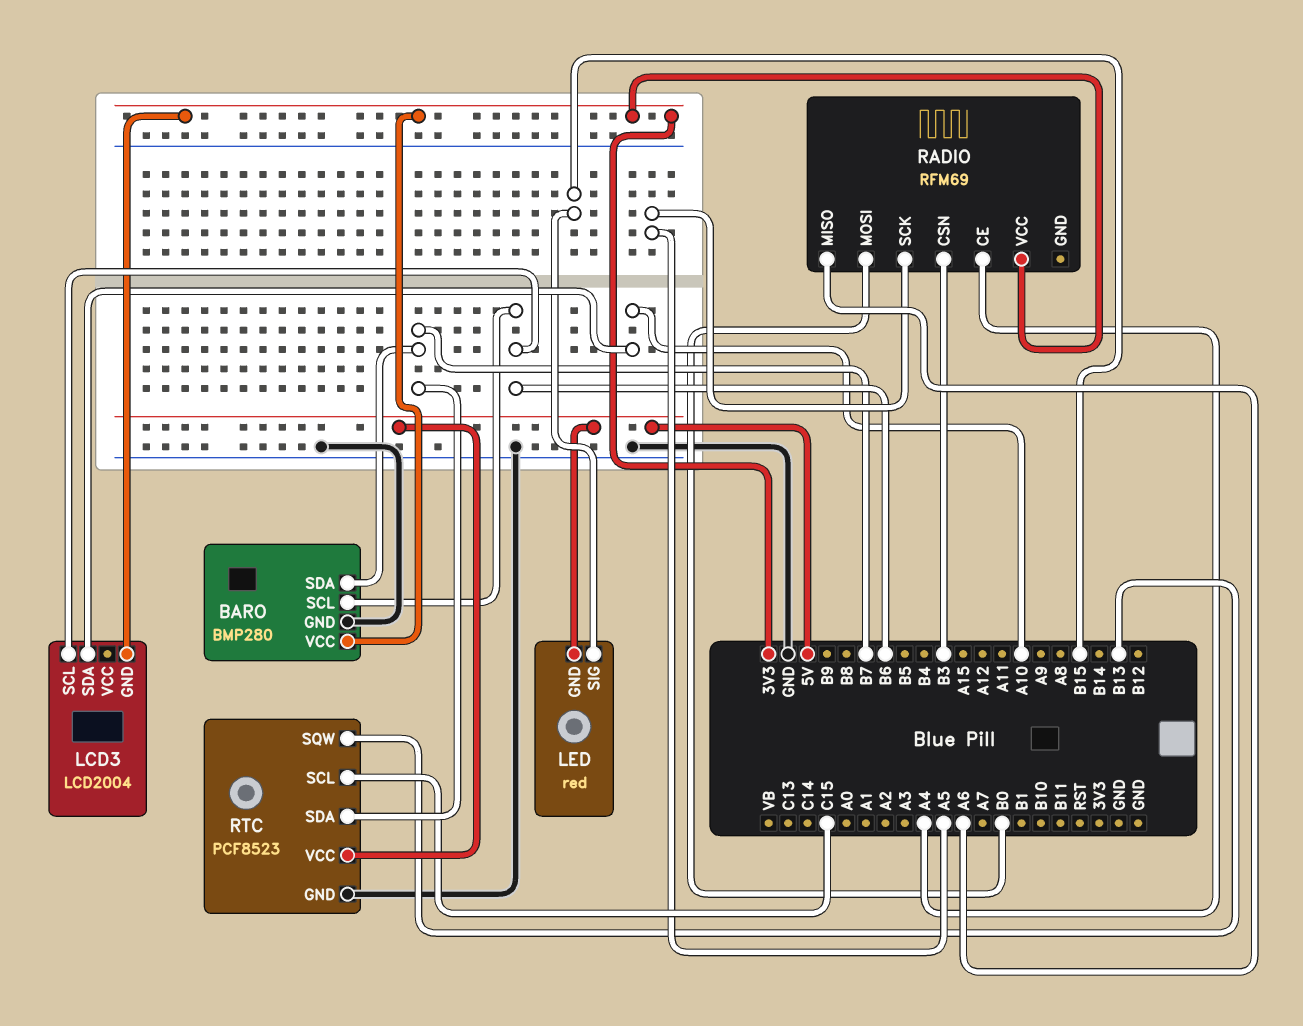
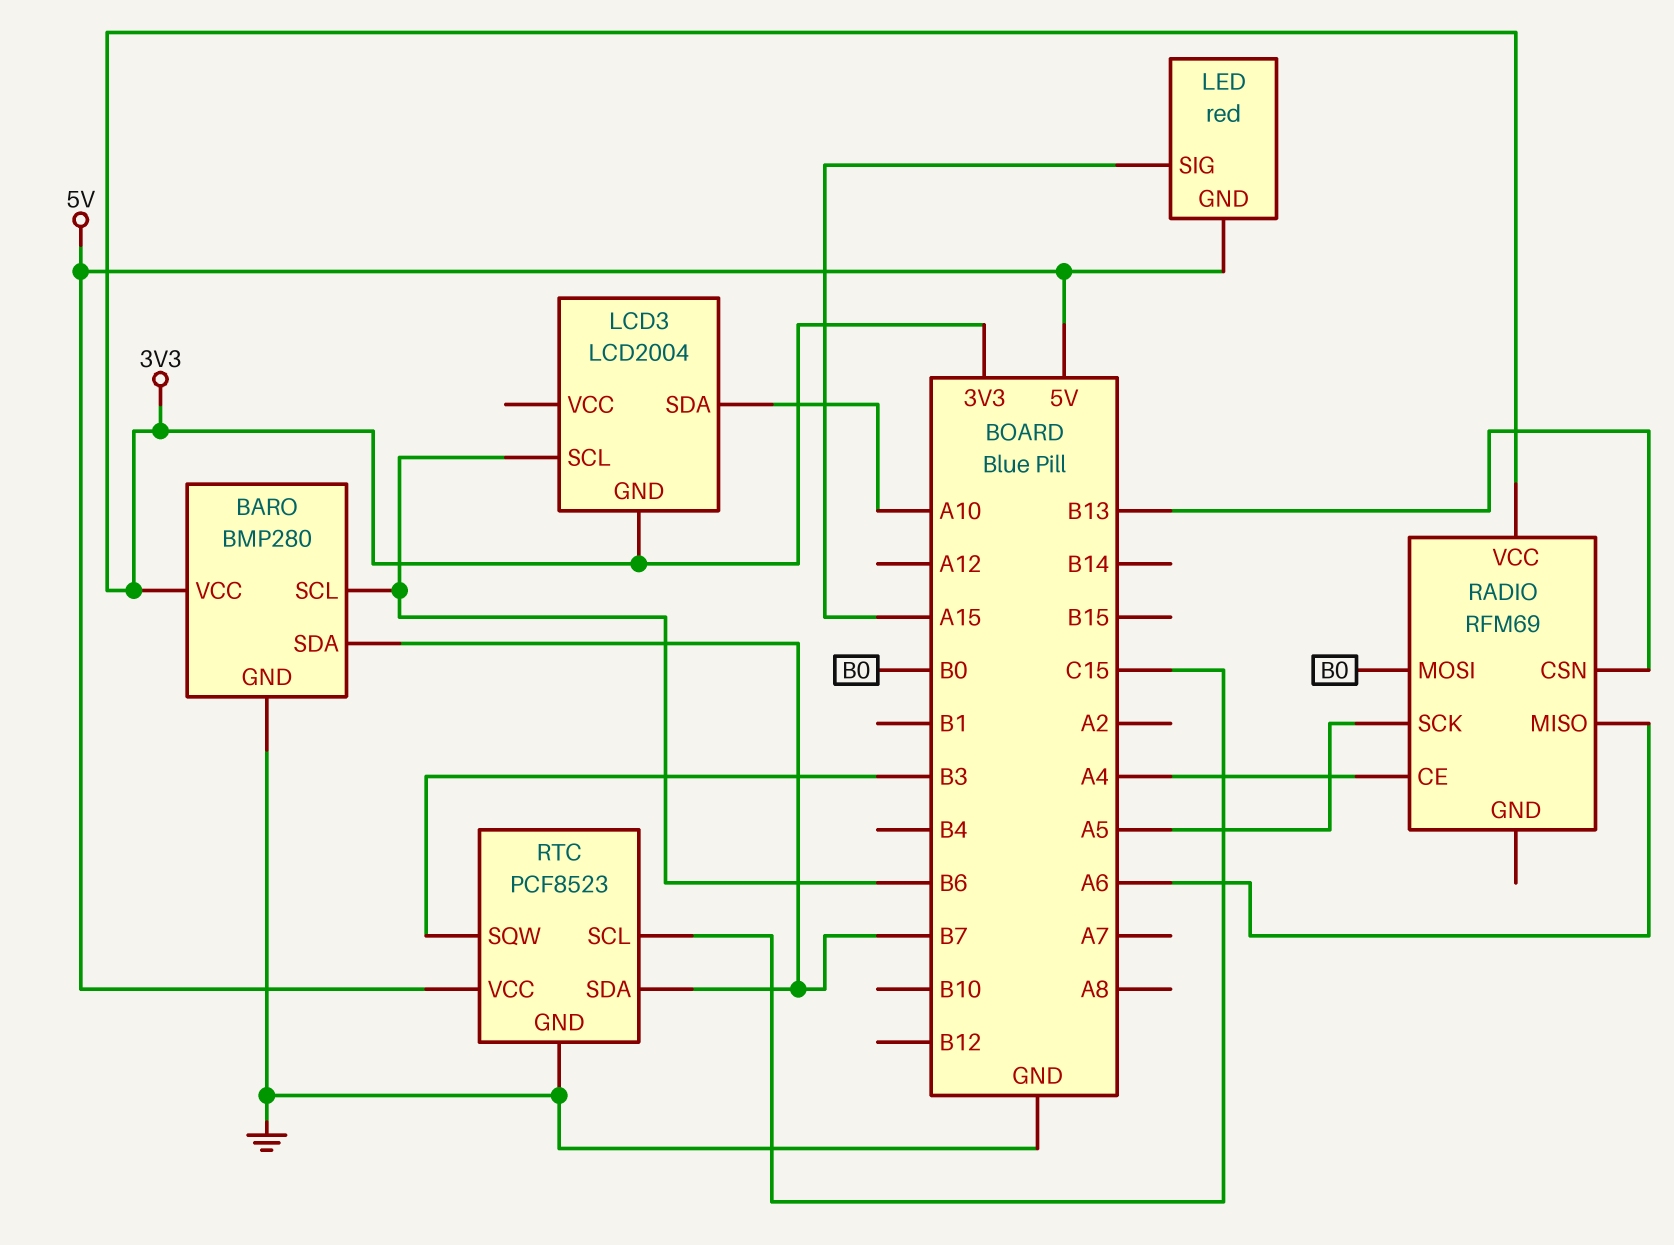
LED pin SIG: B15 -> A15
RADIO pin CSN: B3 -> B13
RTC pin SQW: B13 -> B3

